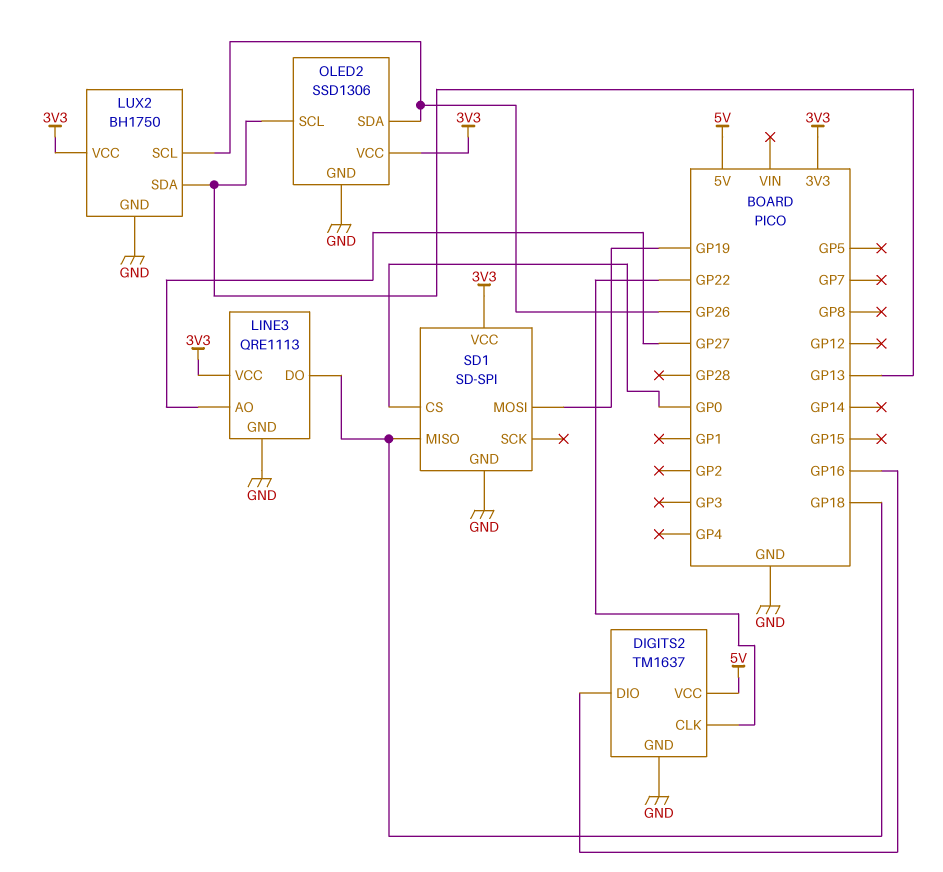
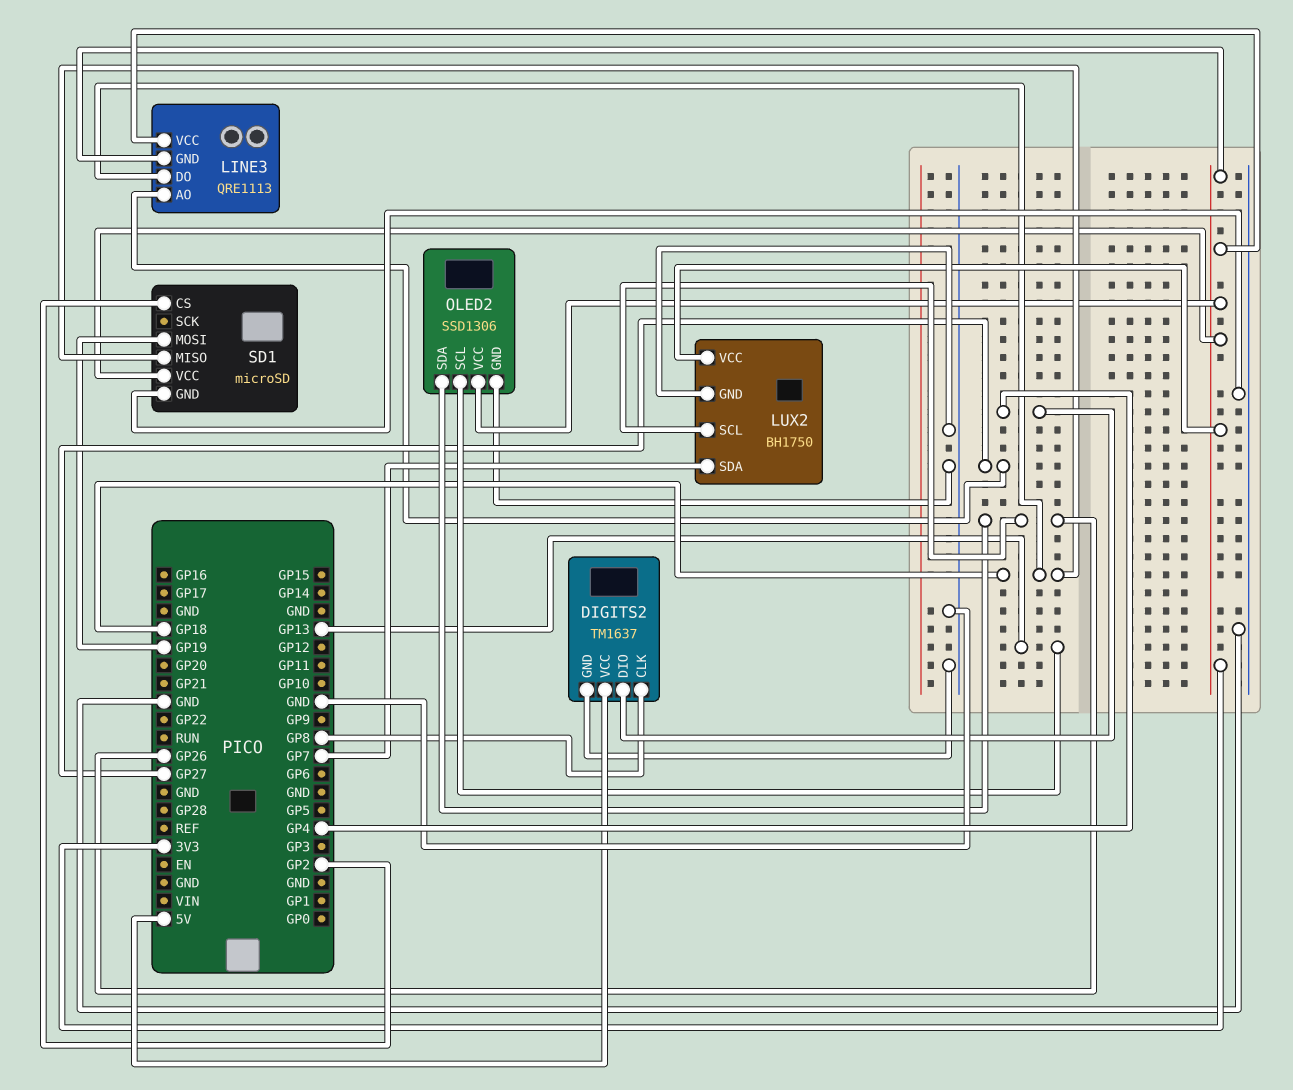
DIGITS2 pin CLK: GP22 -> GP8
DIGITS2 pin DIO: GP16 -> GP4
LINE3 pin GND: GND -> 3V3
LUX2 pin SDA: GP13 -> GP7
SD1: SD-SPI -> microSD
SD1 pin CS: GP0 -> GP2

